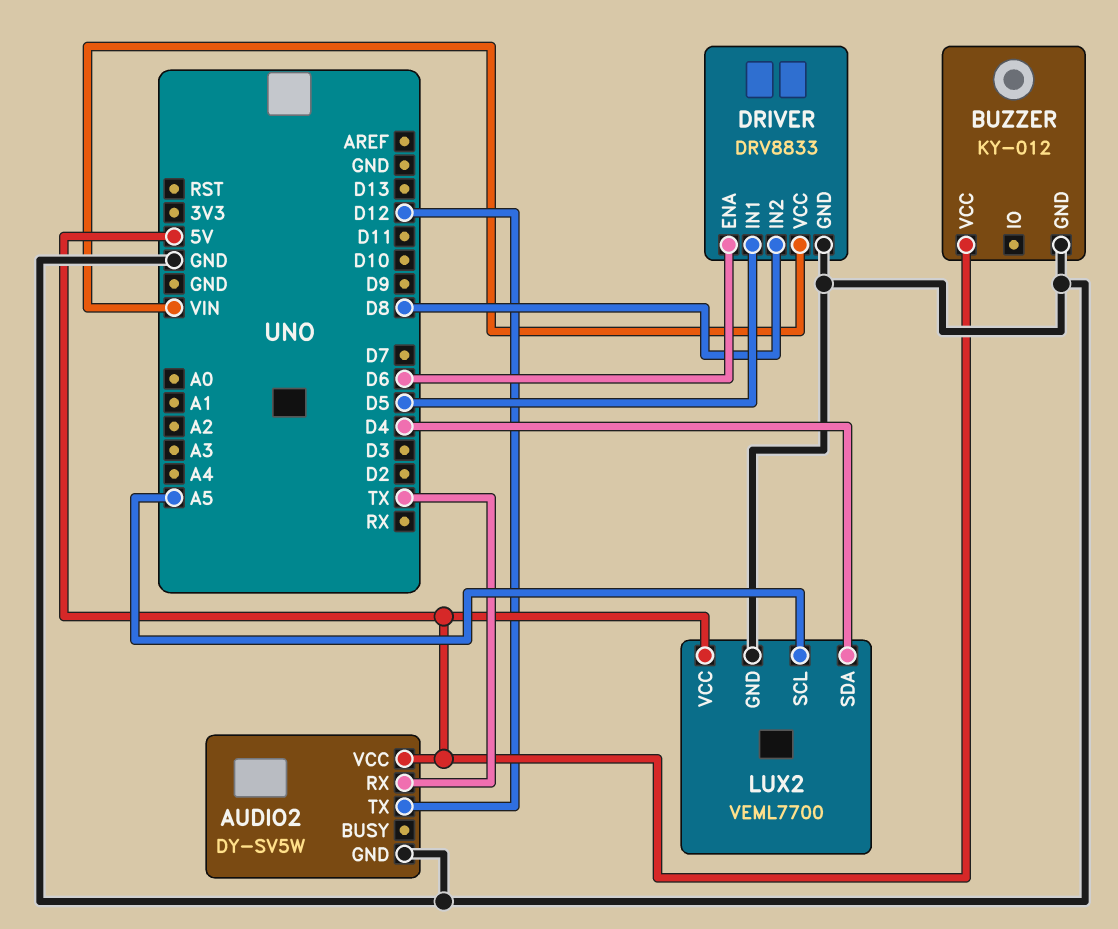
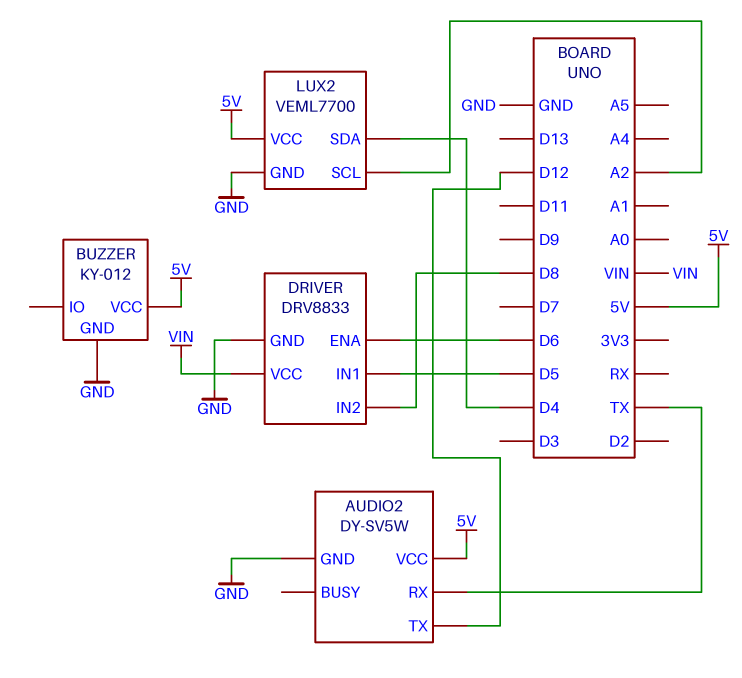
LUX2 pin SCL: A5 -> A2

